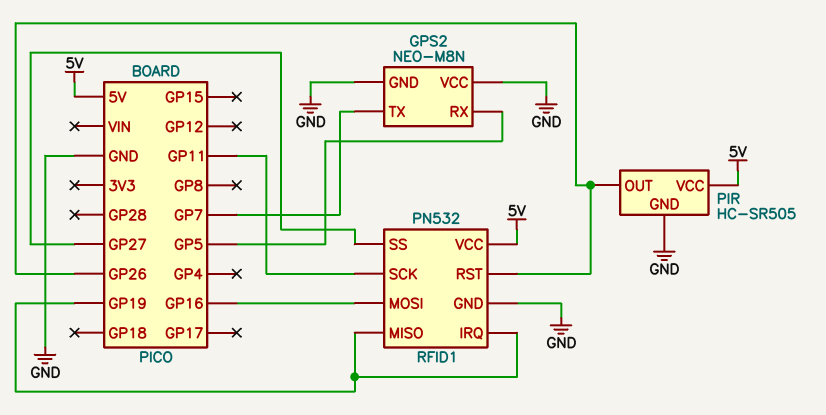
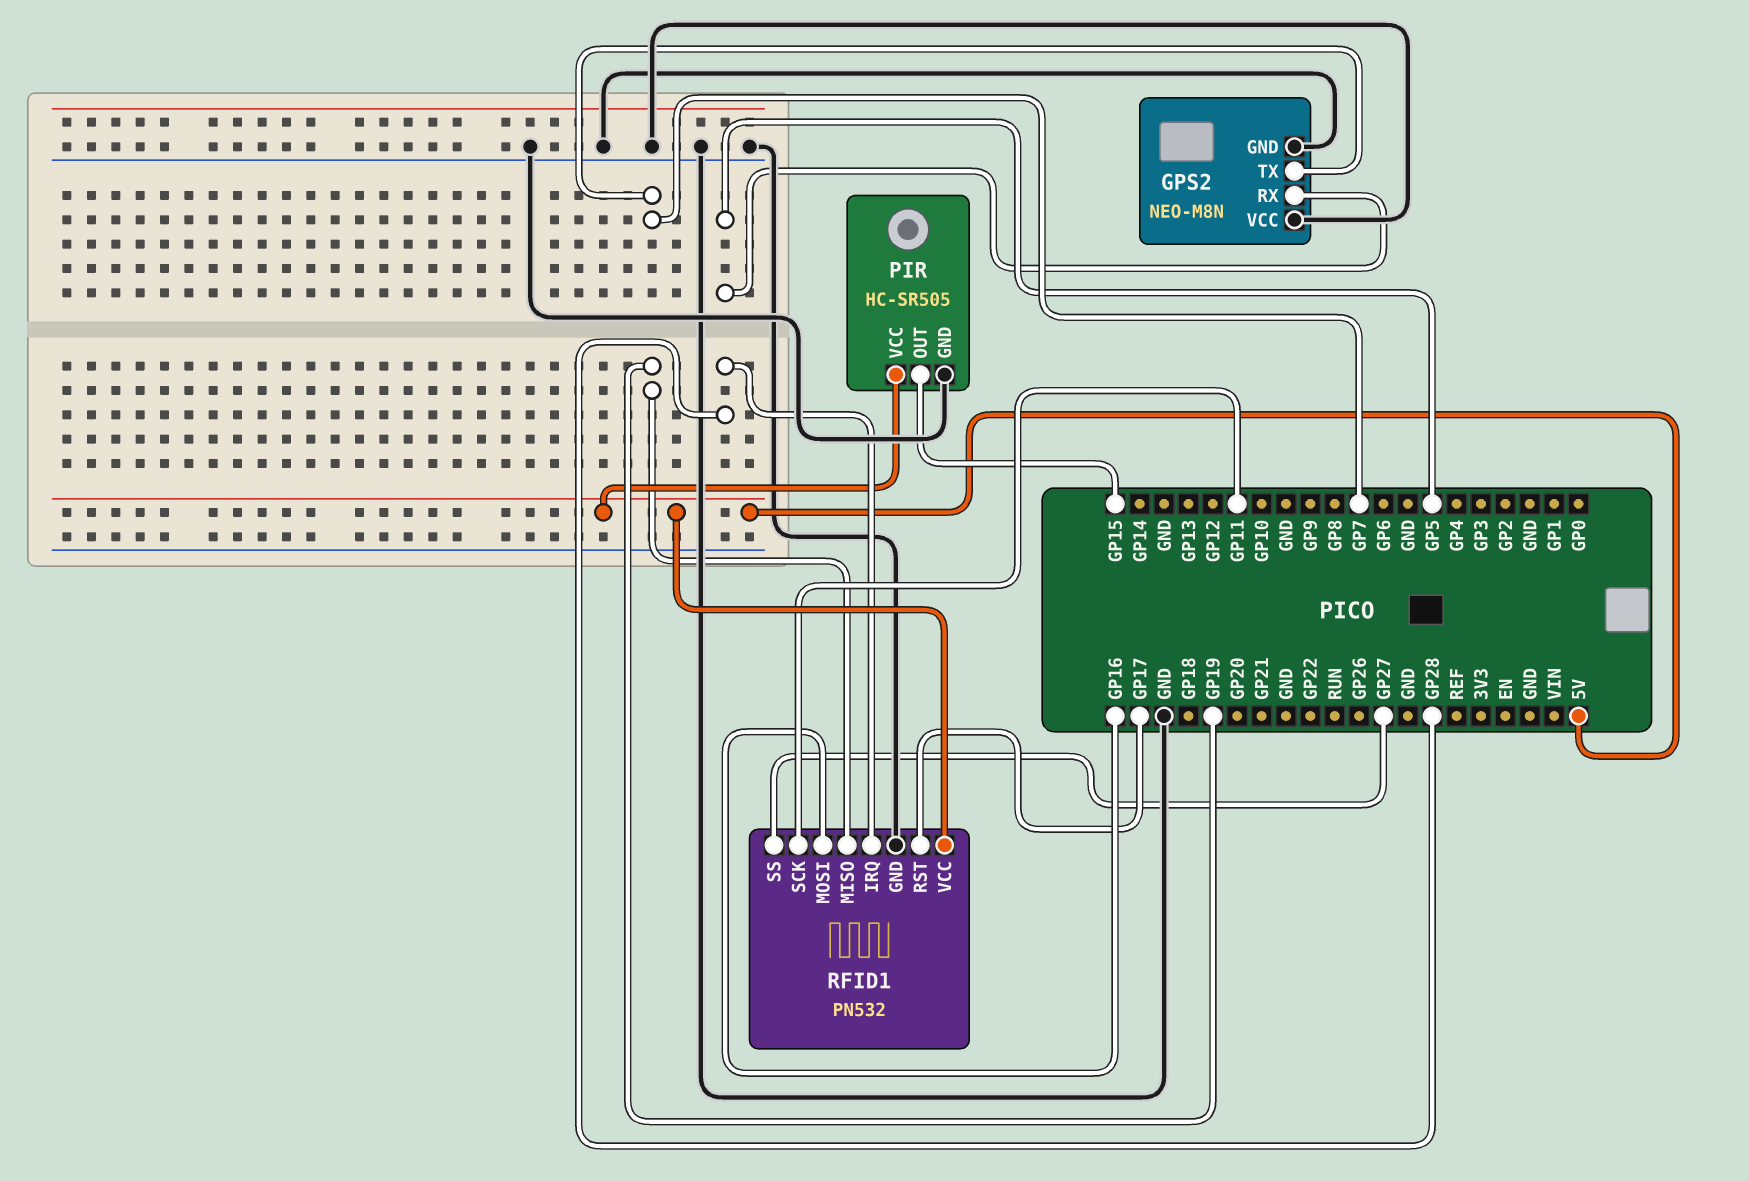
PIR pin OUT: GP26 -> GP15
RFID1 pin IRQ: GP19 -> GP28
RFID1 pin RST: GP26 -> GP17

